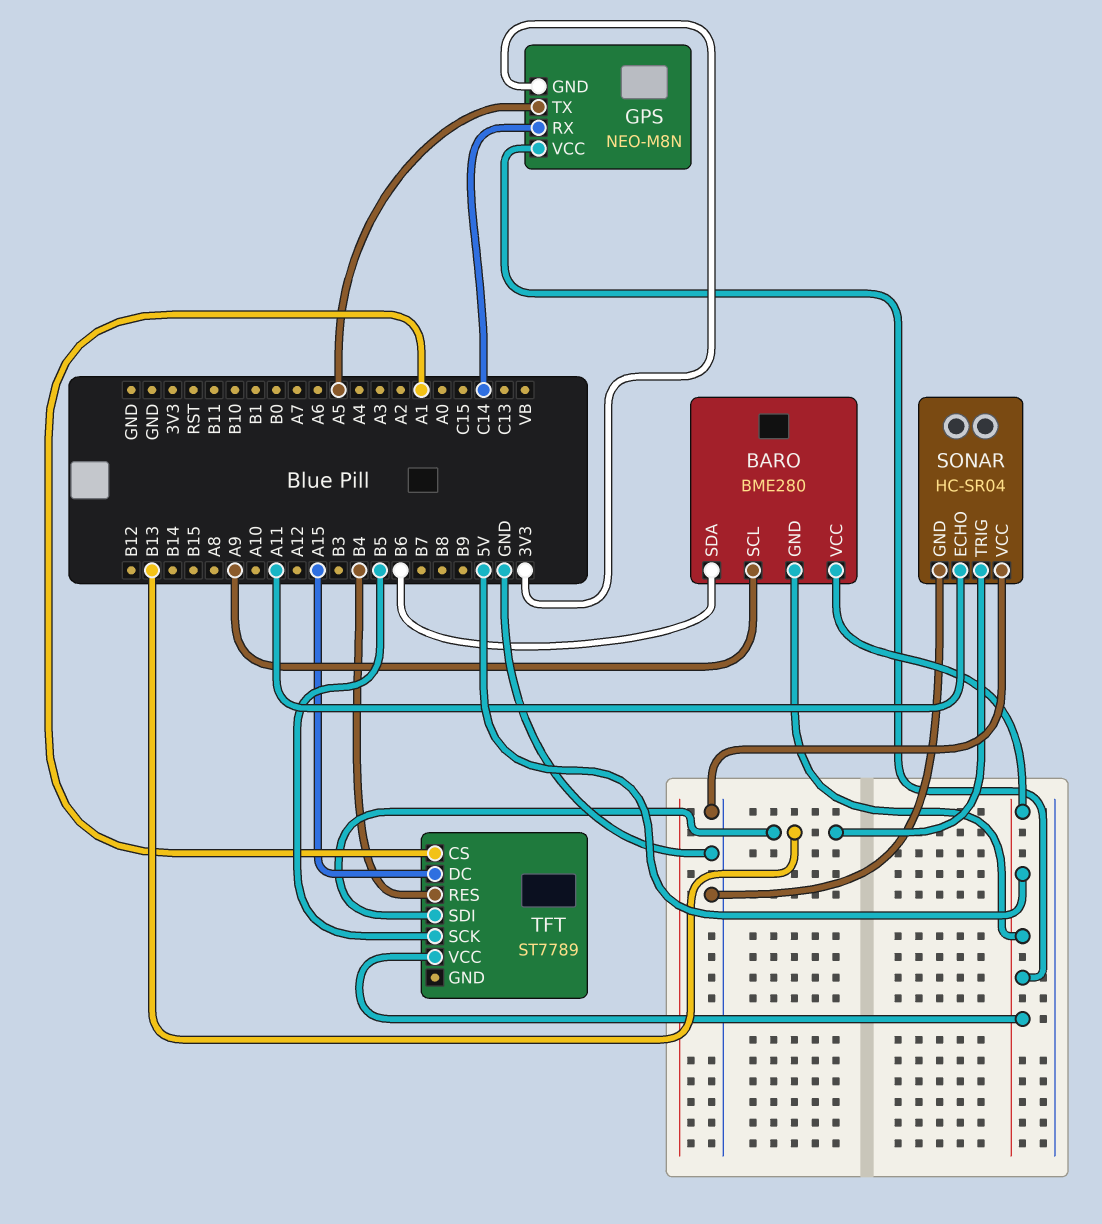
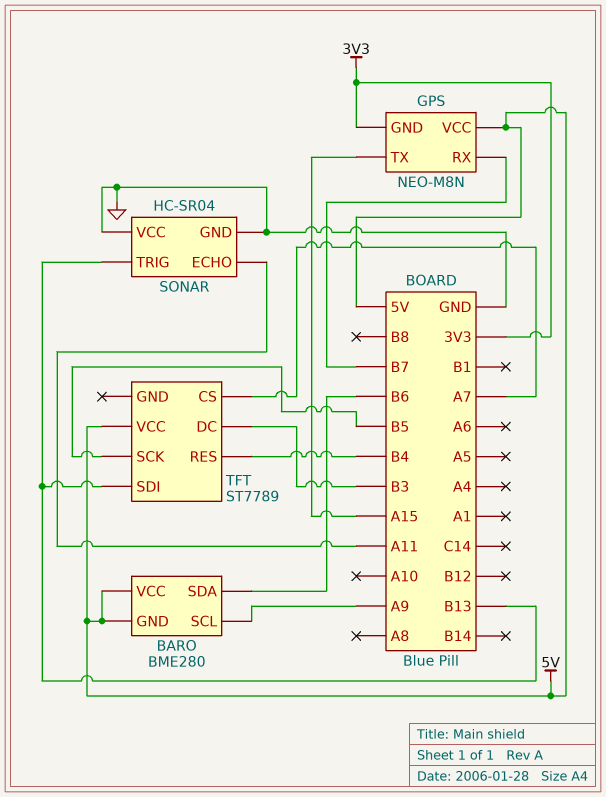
GPS pin RX: C14 -> B7
GPS pin TX: A5 -> A15
TFT pin CS: A1 -> A7
TFT pin DC: A15 -> B3

